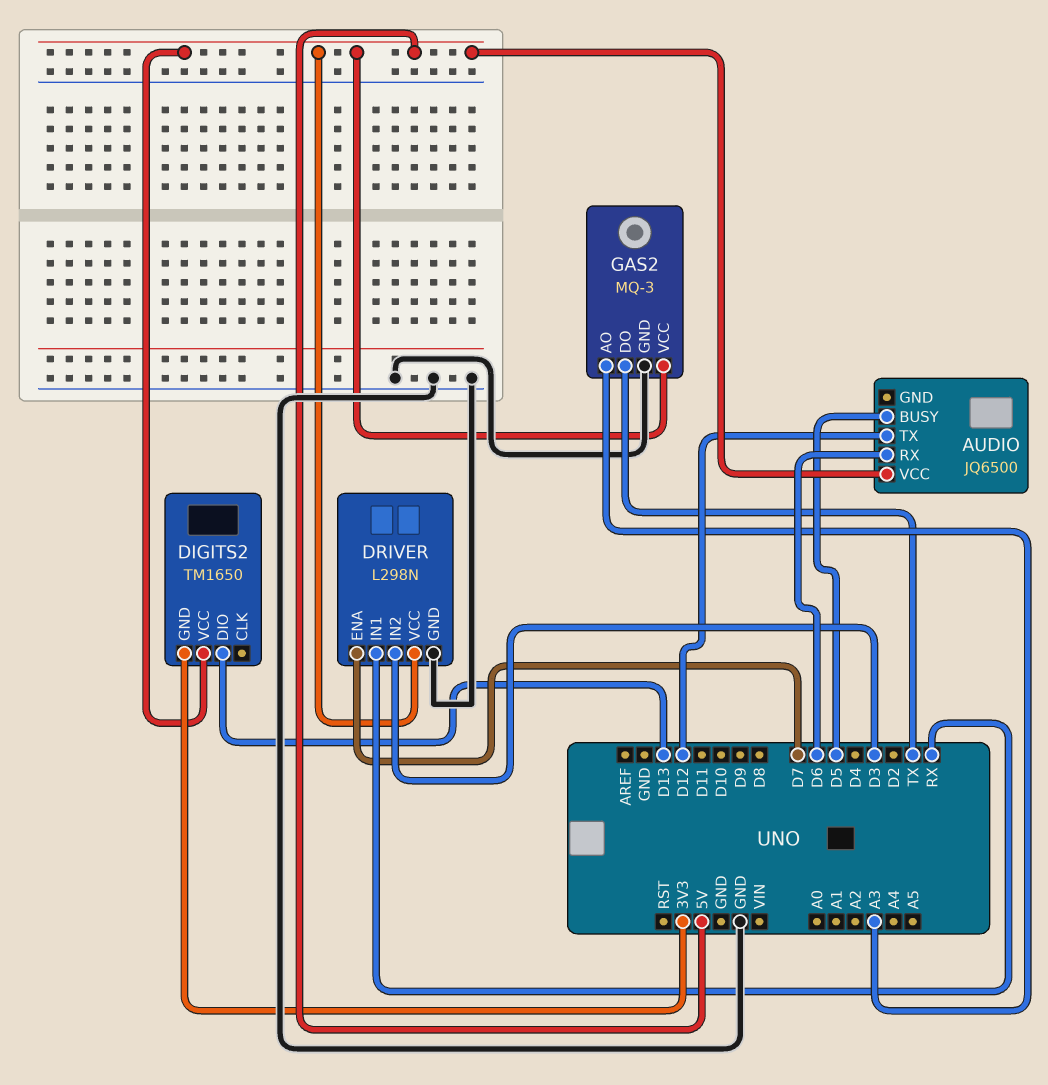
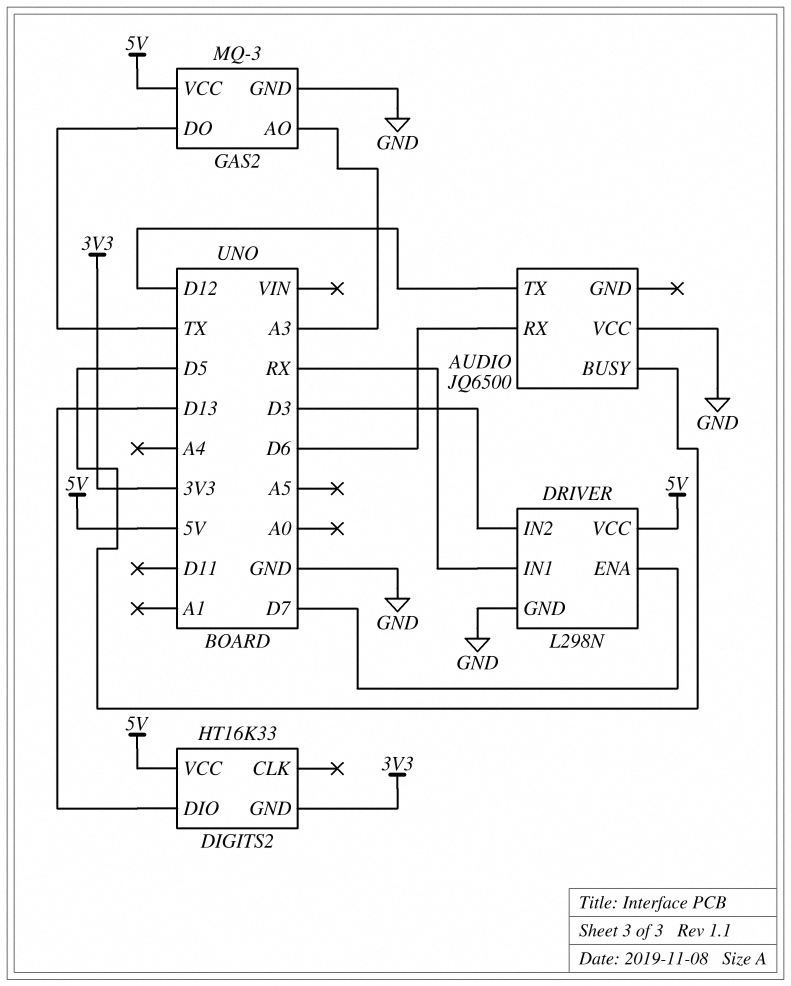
AUDIO pin VCC: 5V -> GND
DIGITS2: TM1650 -> HT16K33

